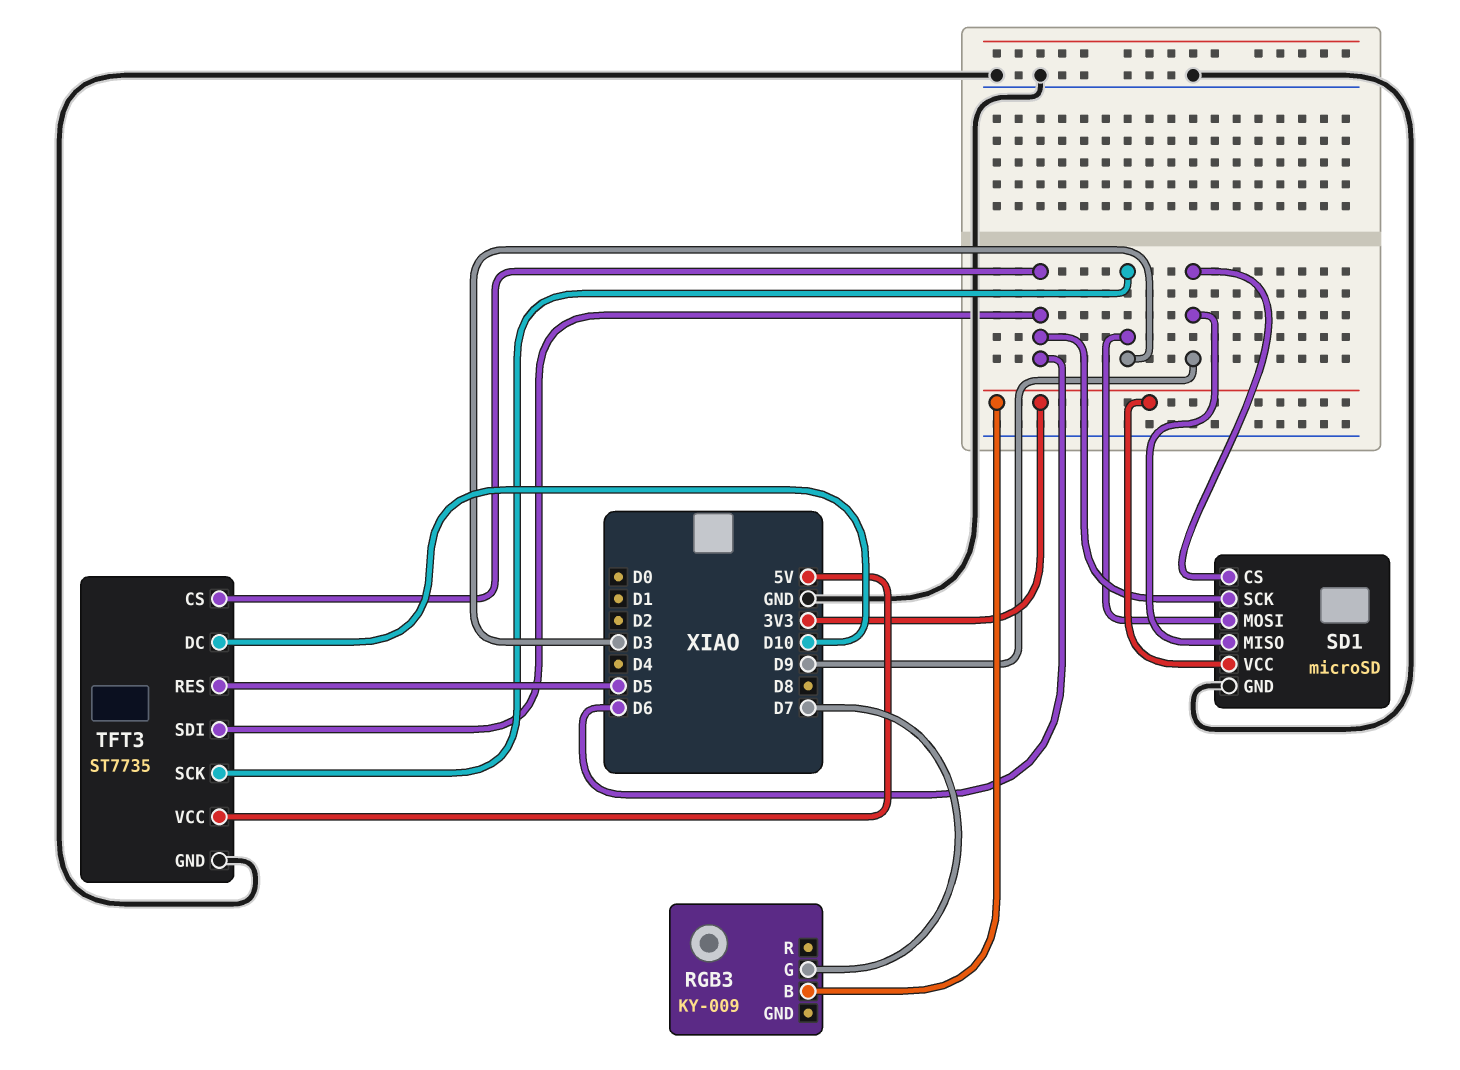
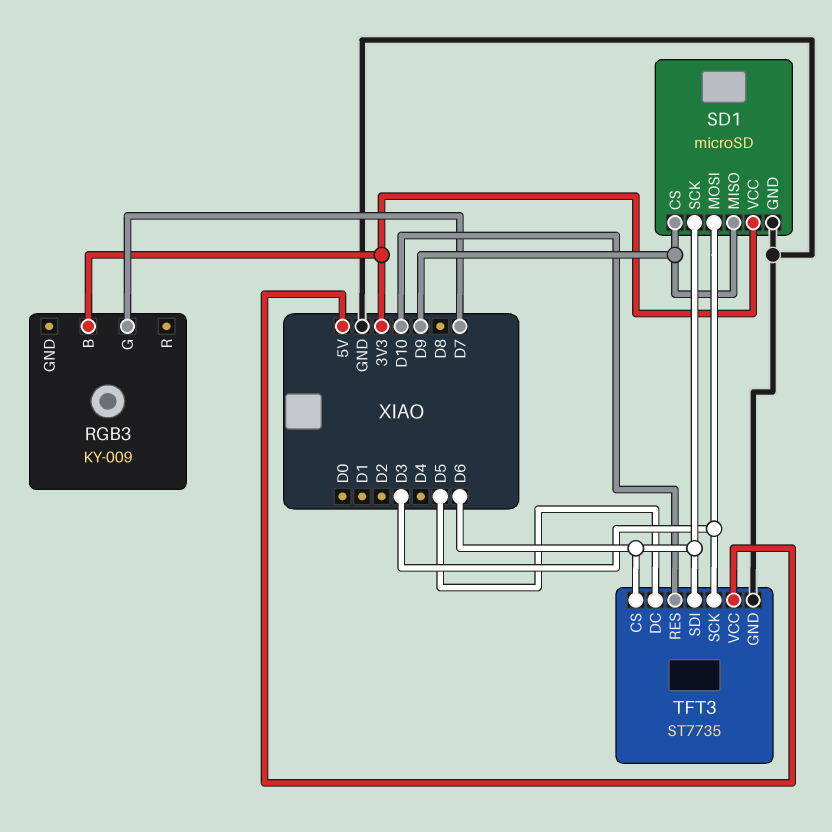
TFT3 pin DC: D10 -> D5
TFT3 pin RES: D5 -> D10

